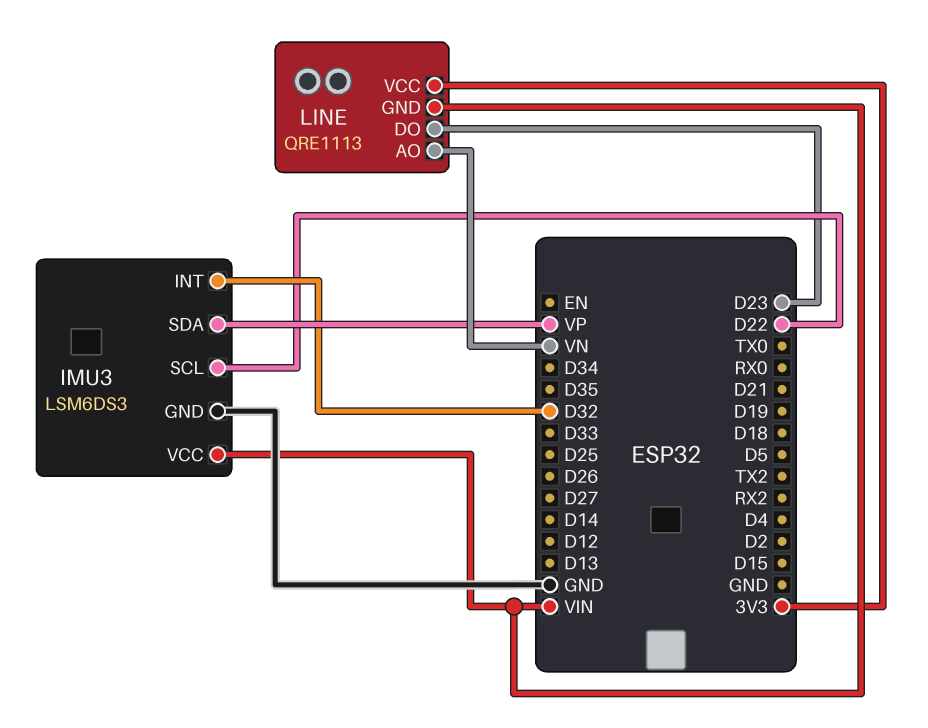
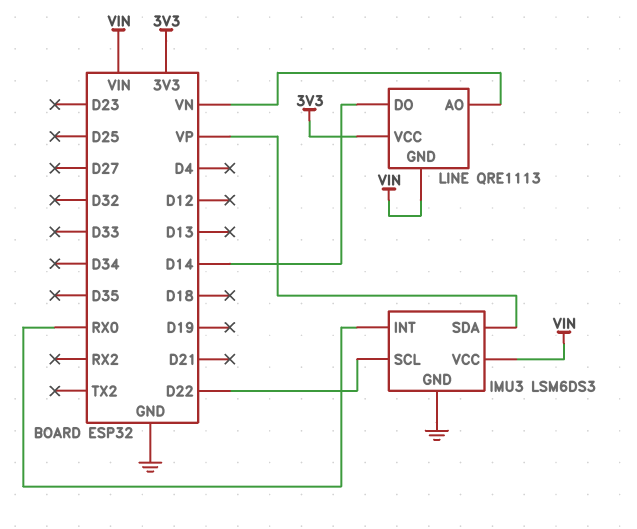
IMU3 pin INT: D32 -> RX0
LINE pin DO: D23 -> D14

